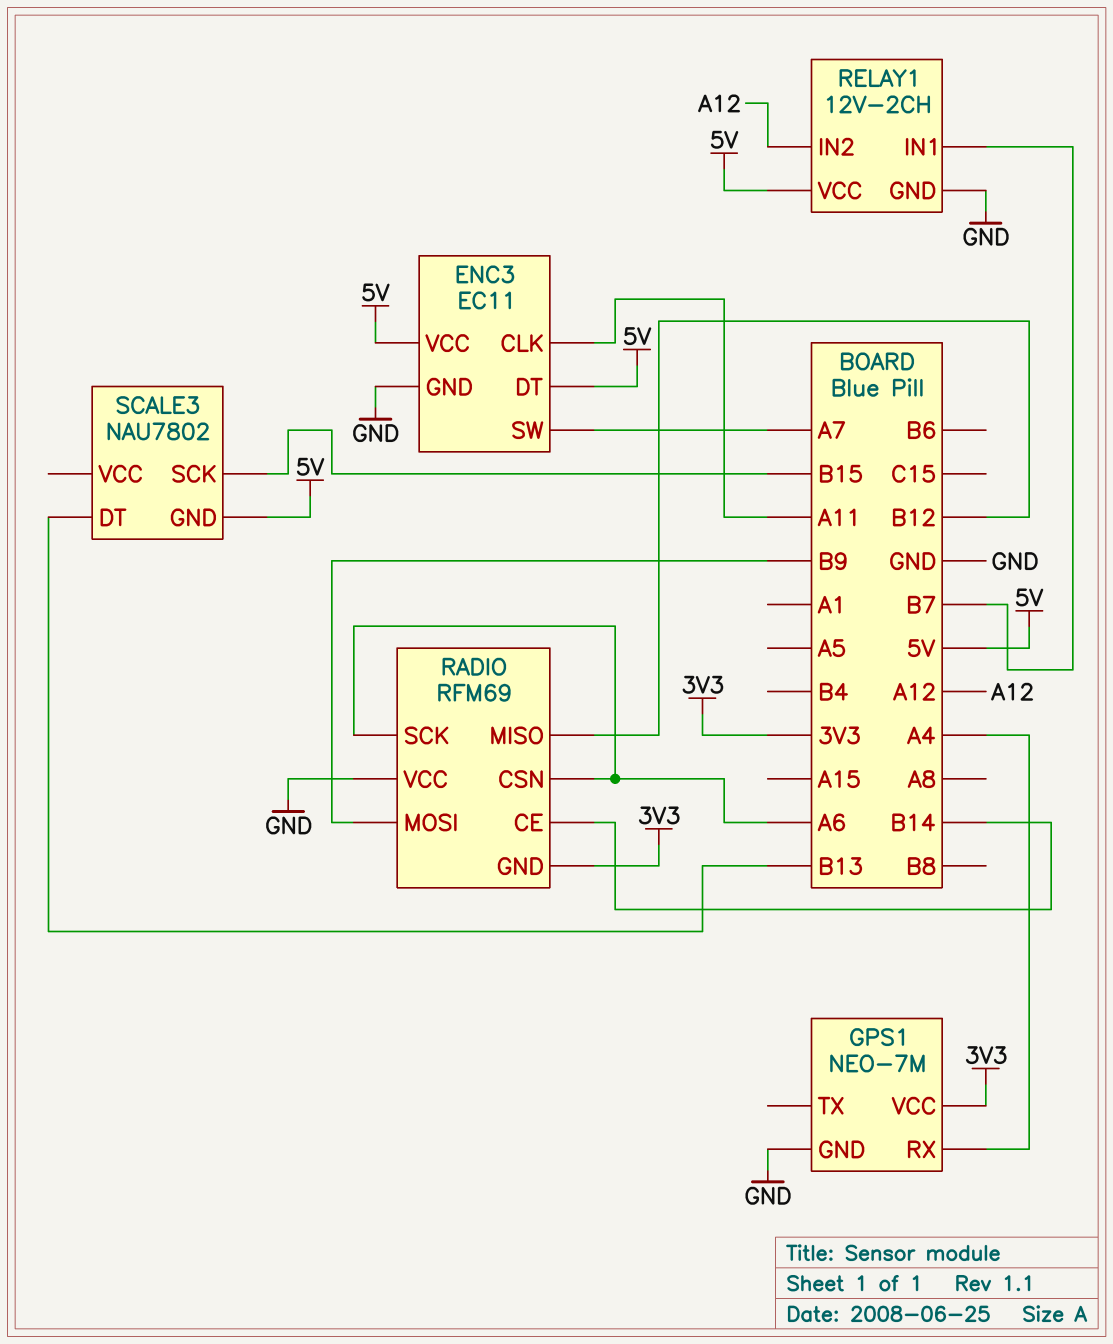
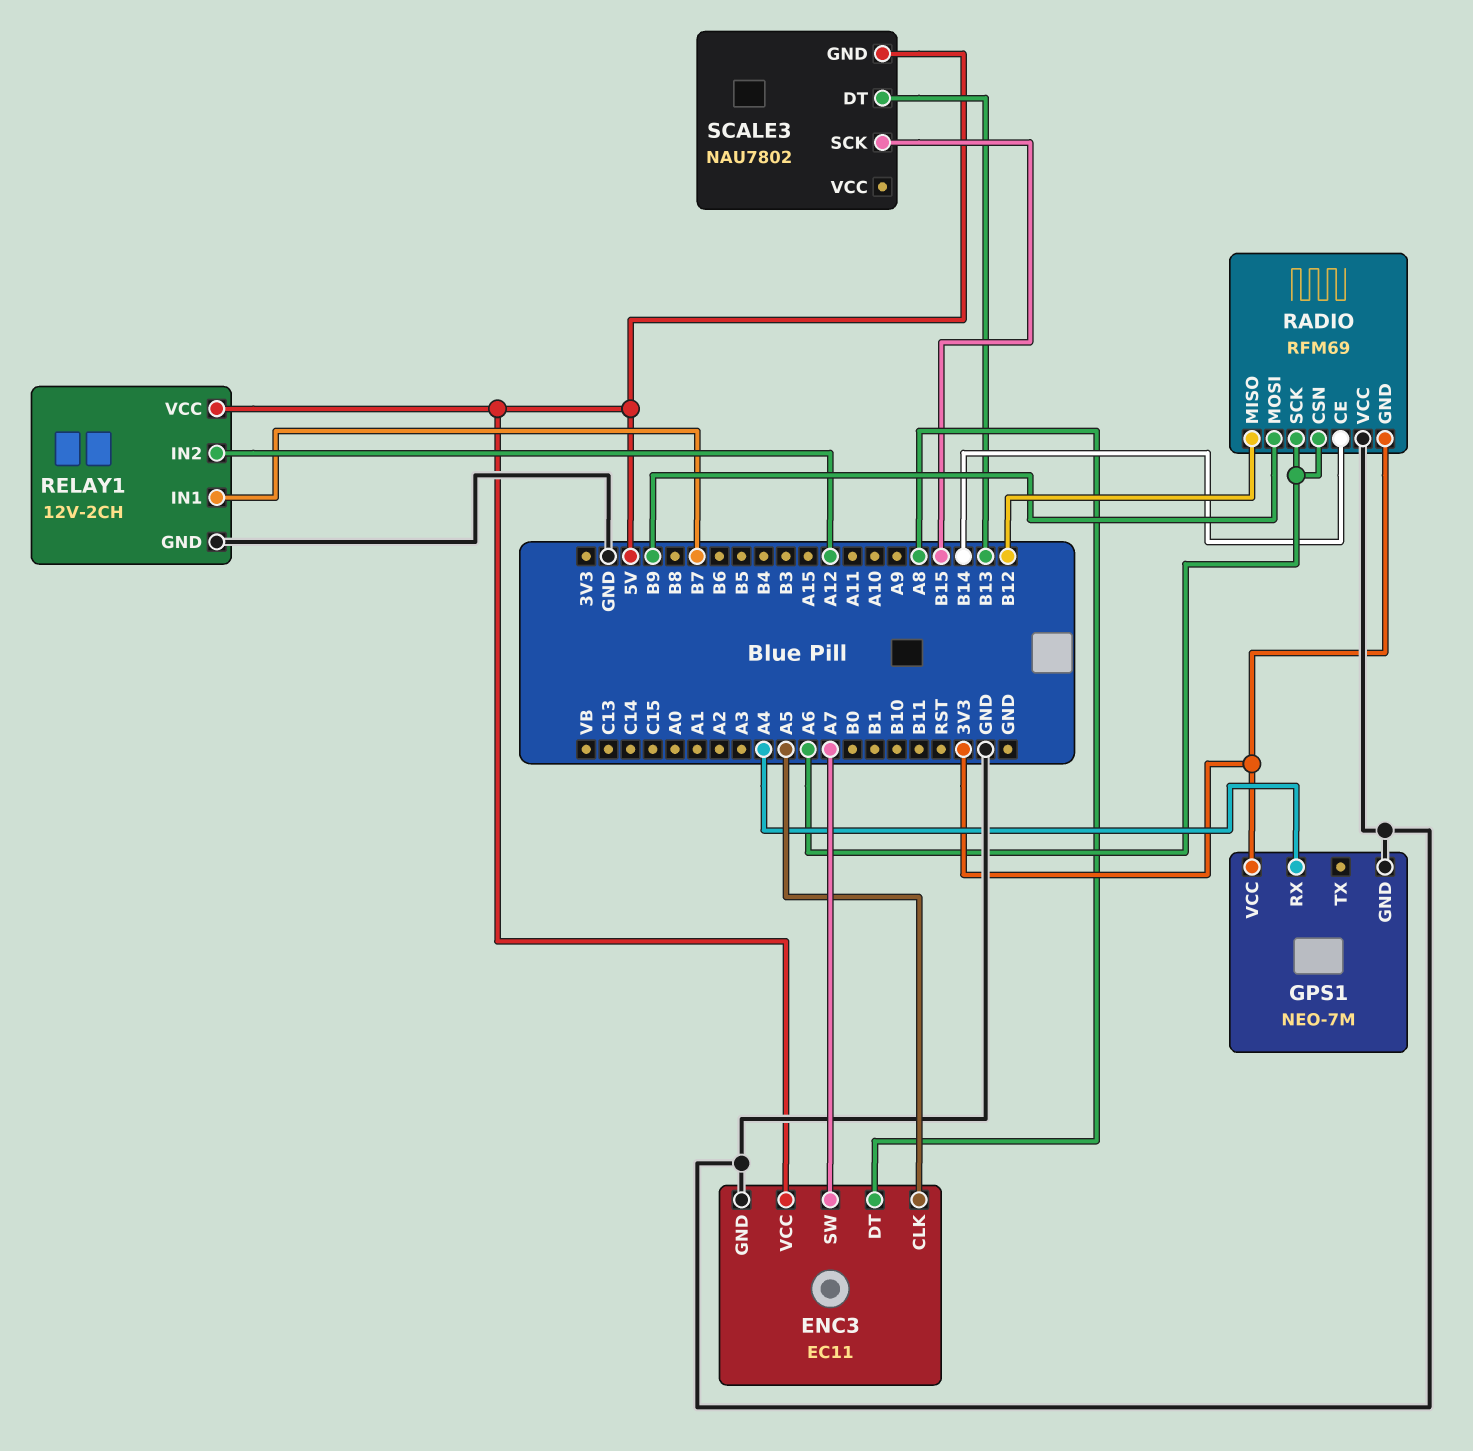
ENC3 pin CLK: A11 -> A5
ENC3 pin DT: 5V -> A8

